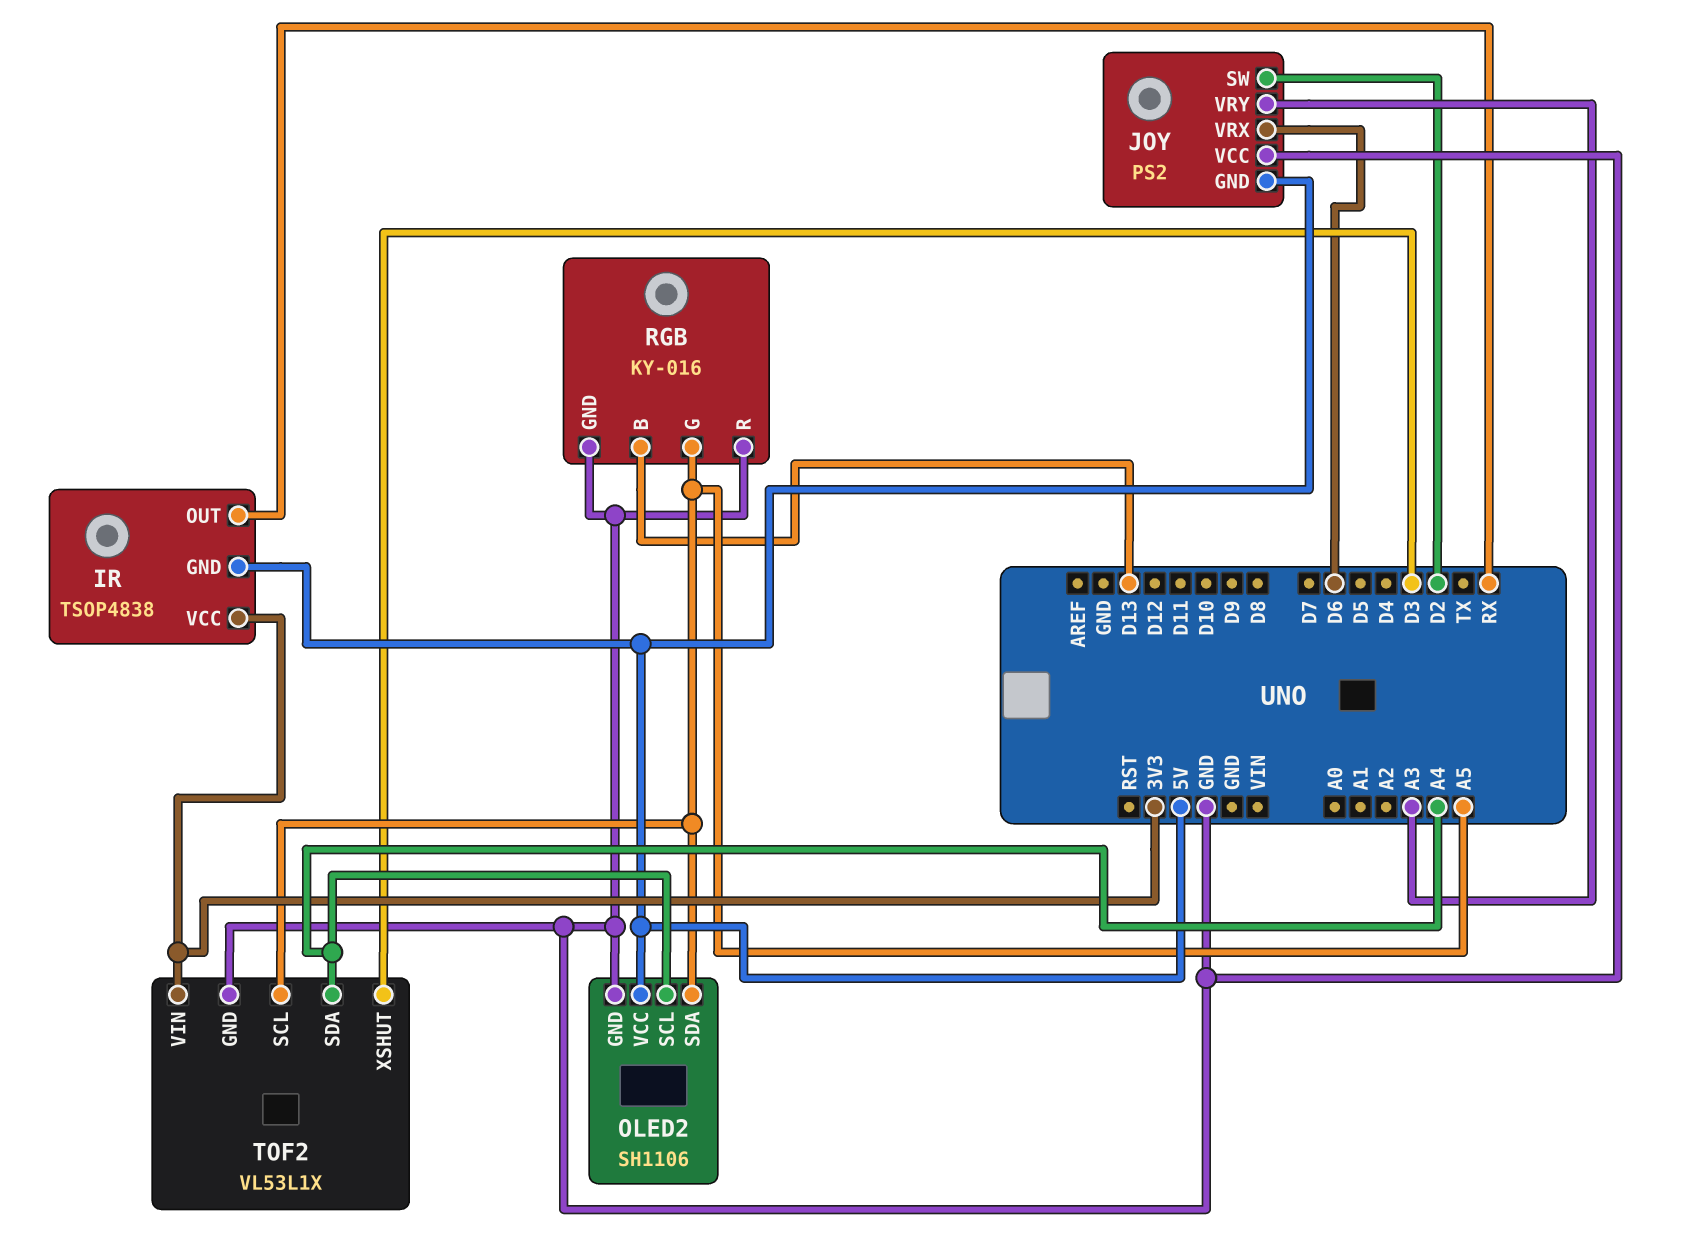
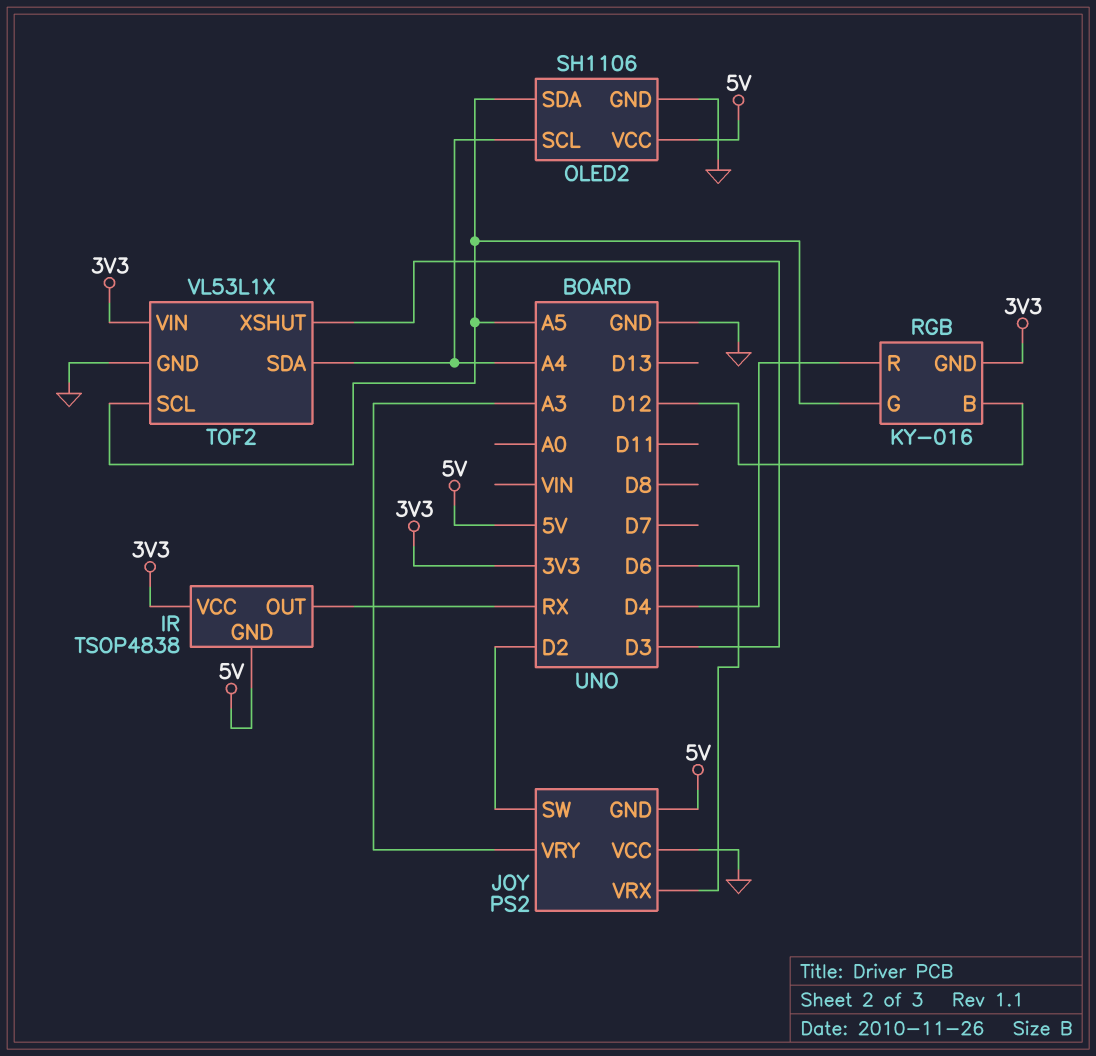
RGB pin B: D13 -> D12
RGB pin GND: GND -> 3V3
RGB pin R: GND -> D4

